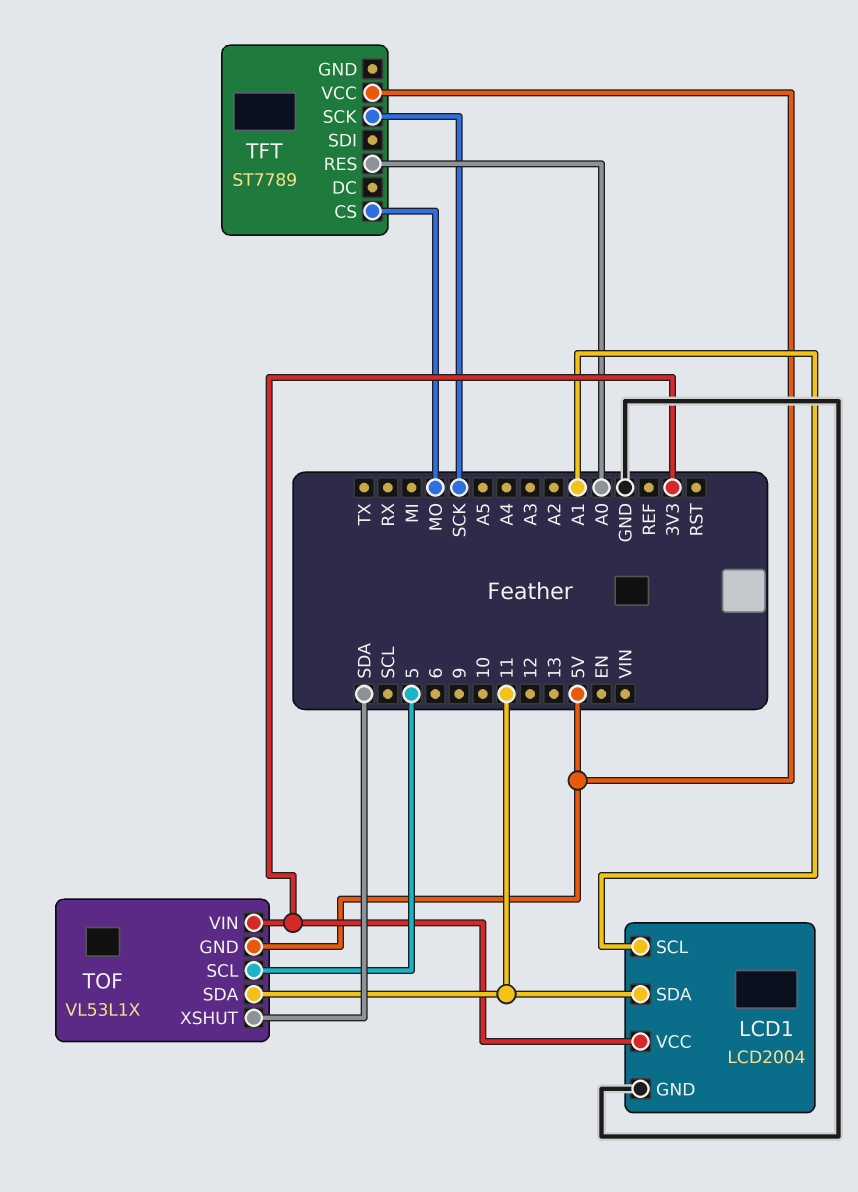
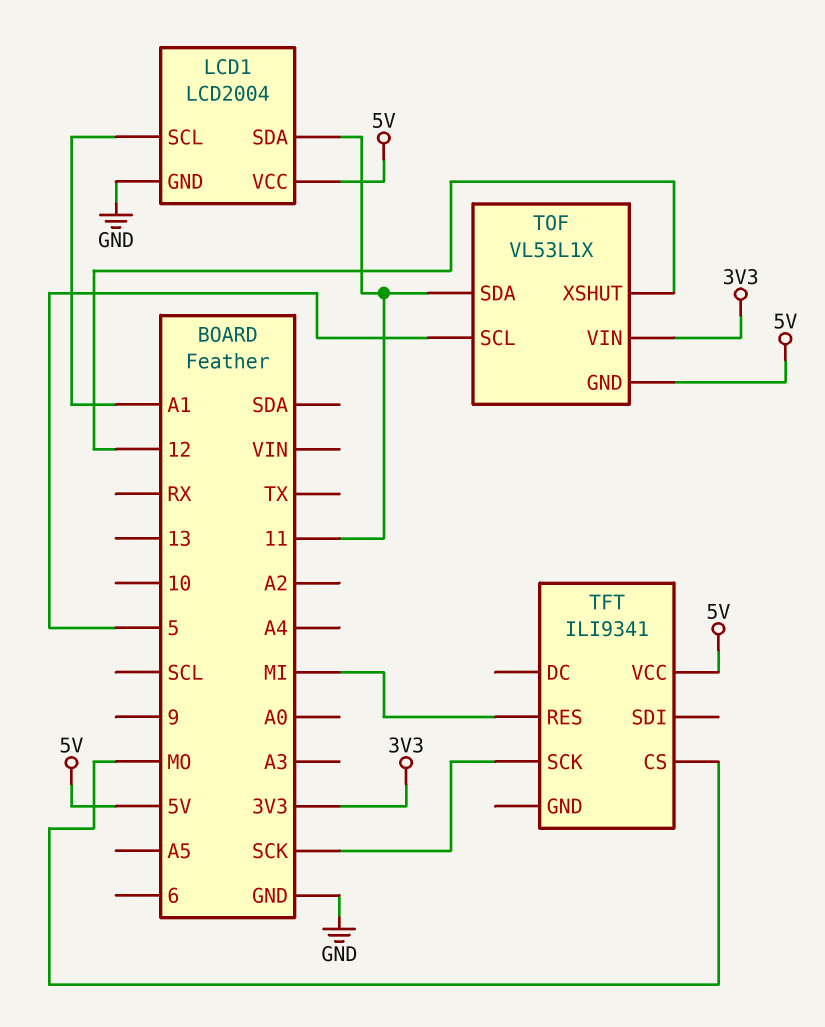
LCD1 pin VCC: 3V3 -> 5V
TFT: ST7789 -> ILI9341
TFT pin RES: A0 -> MI
TOF pin XSHUT: SDA -> 12

